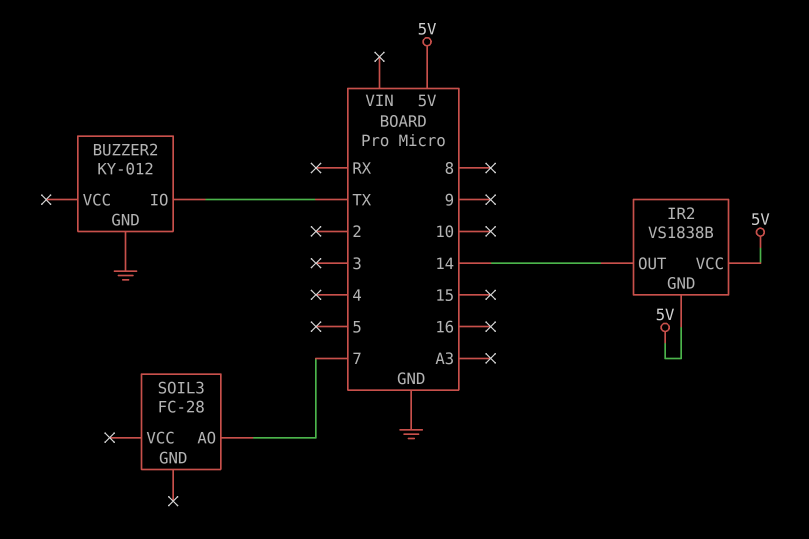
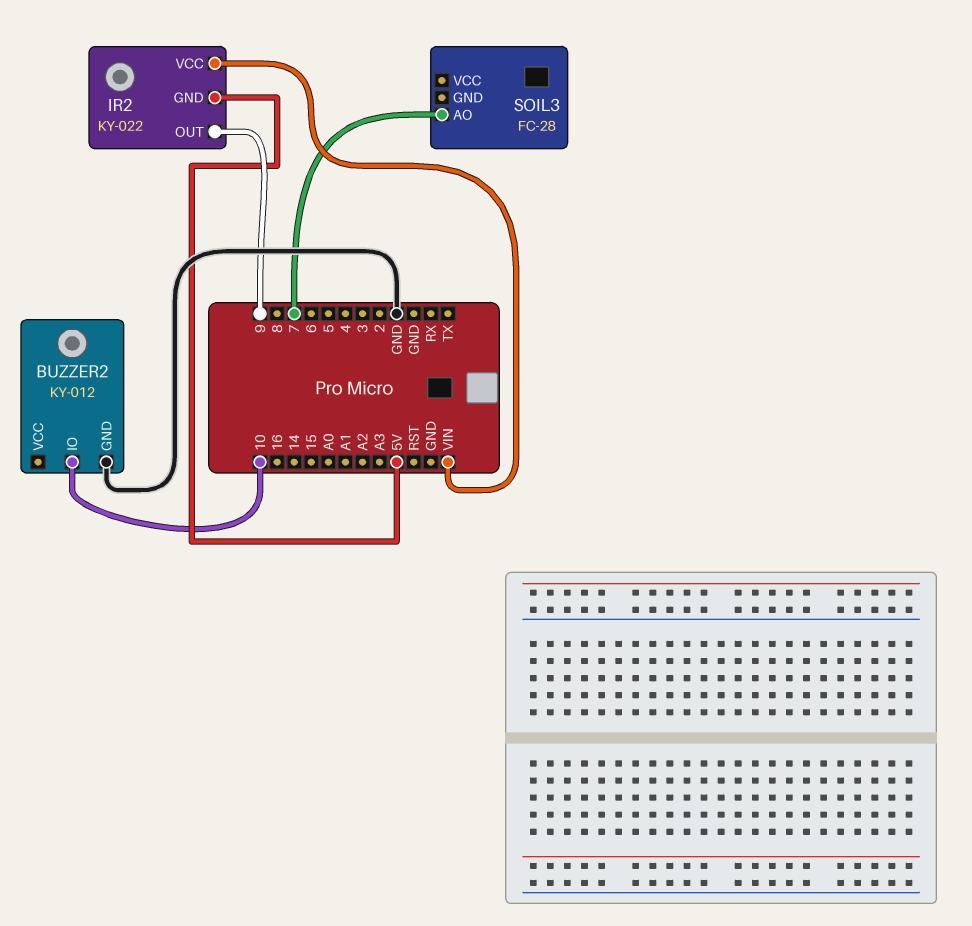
BUZZER2 pin IO: TX -> 10
IR2: VS1838B -> KY-022
IR2 pin OUT: 14 -> 9
IR2 pin VCC: 5V -> VIN

